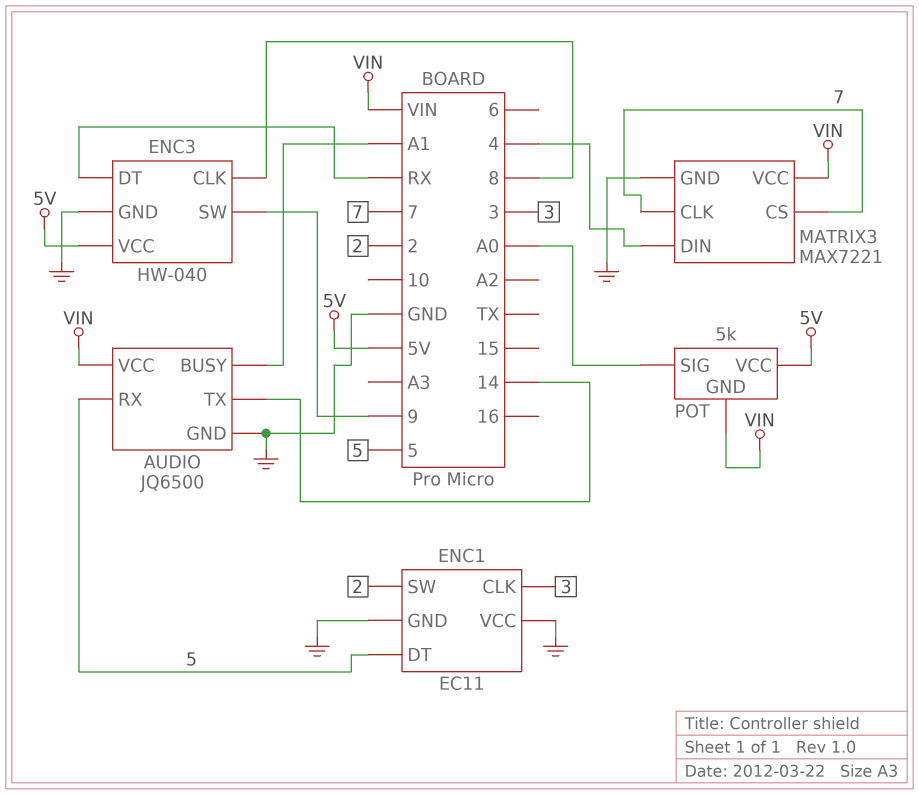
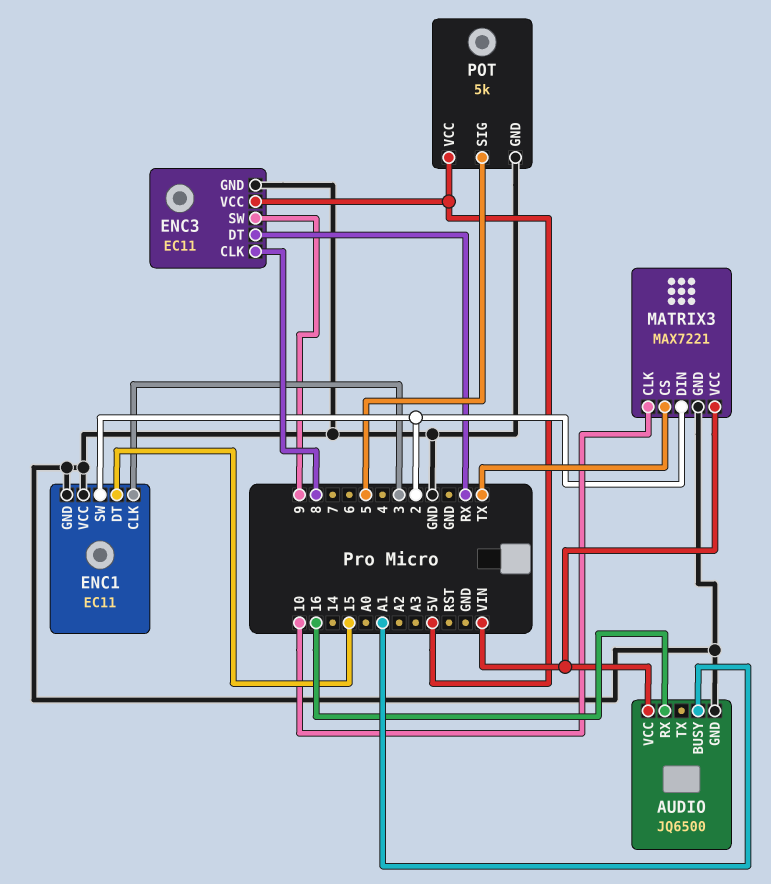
AUDIO pin RX: 5 -> 16
AUDIO pin TX: 14 -> none
ENC1 pin DT: 5 -> 15
ENC3: HW-040 -> EC11
MATRIX3 pin CLK: 7 -> 10
MATRIX3 pin CS: 7 -> TX
MATRIX3 pin DIN: 4 -> 2
POT pin GND: VIN -> GND
POT pin SIG: A0 -> 5

